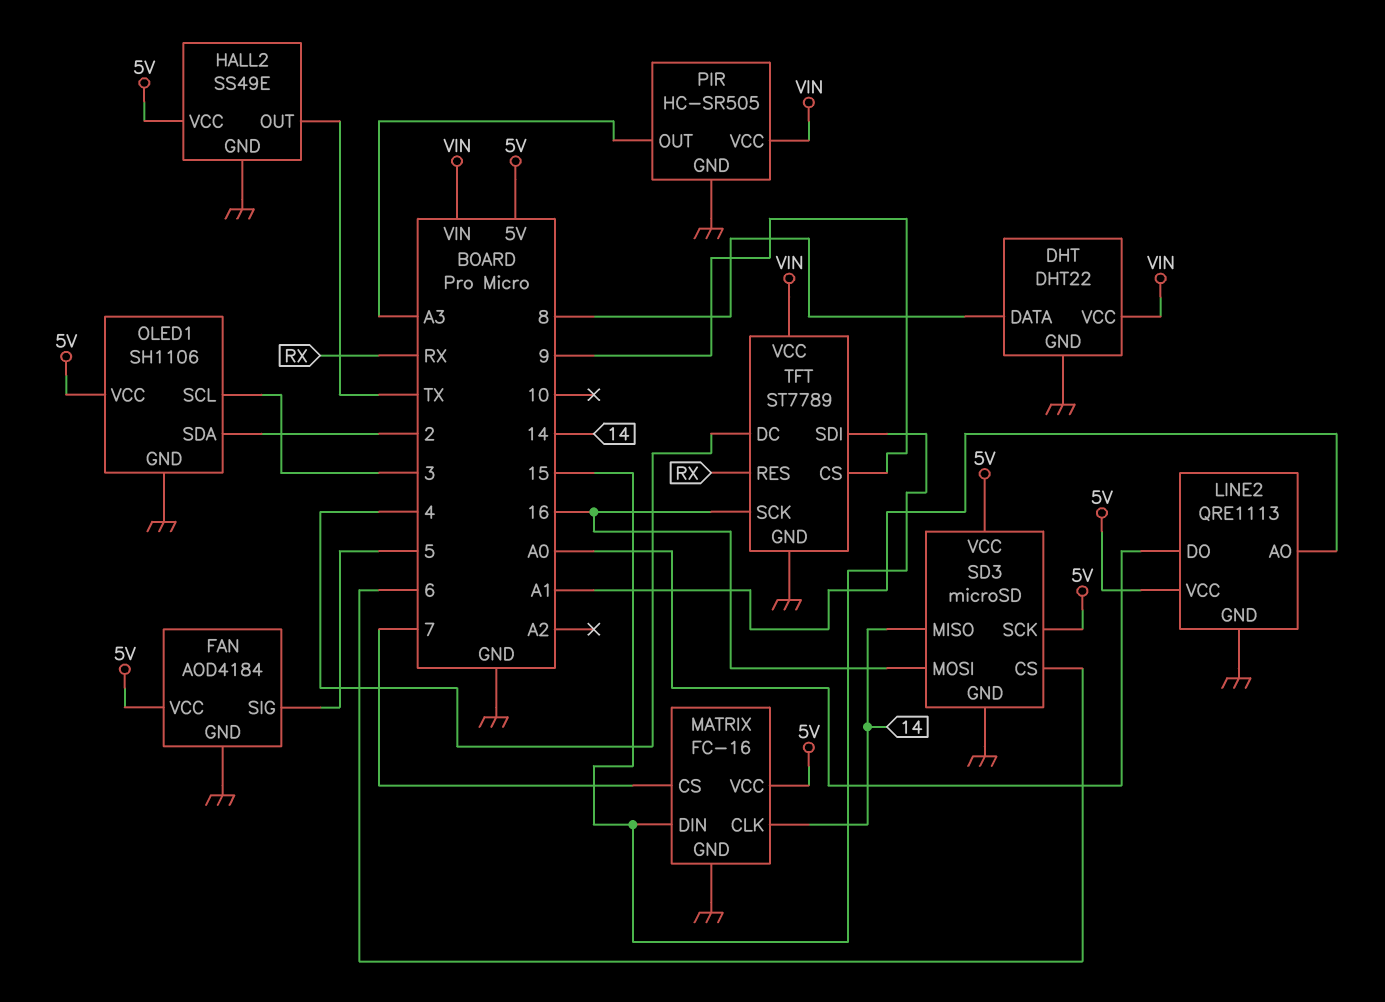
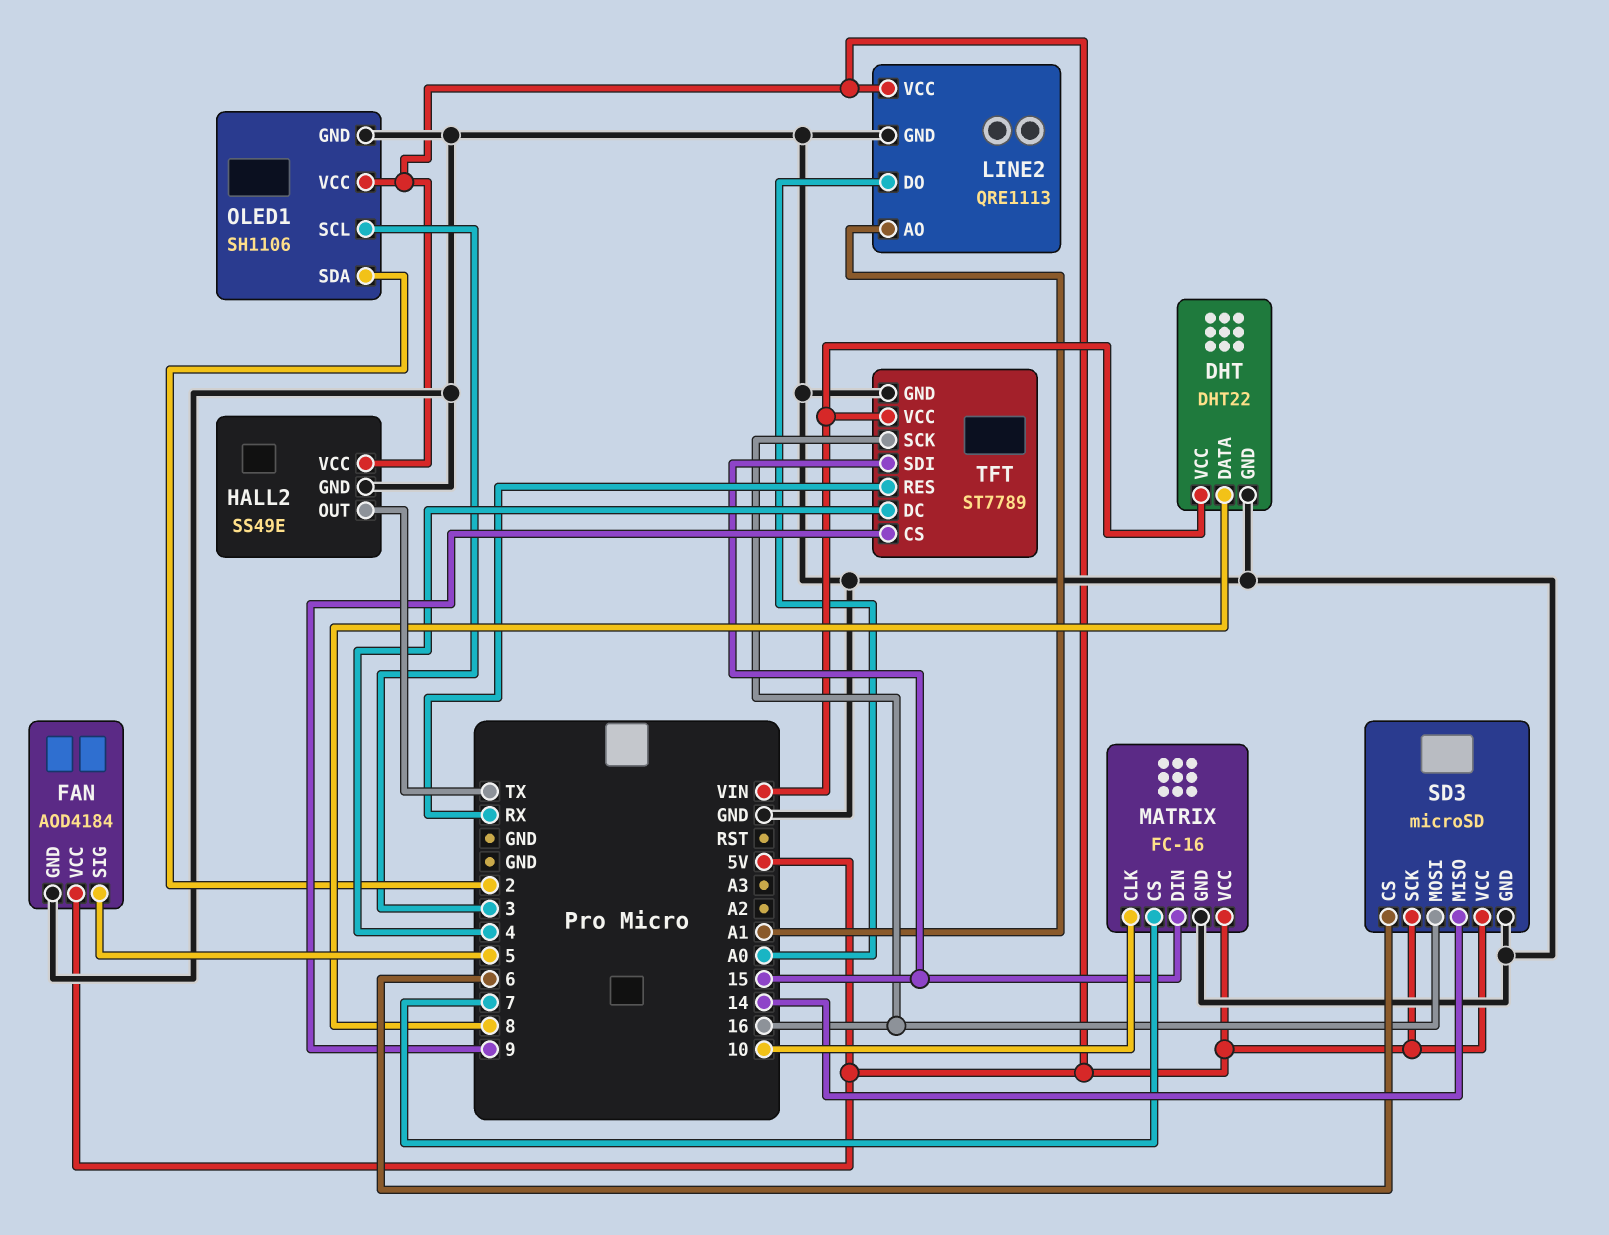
MATRIX pin CLK: 14 -> 10
PIR: HC-SR505 -> none
PIR pin GND: GND -> none
PIR pin OUT: A3 -> none
PIR pin VCC: VIN -> none

